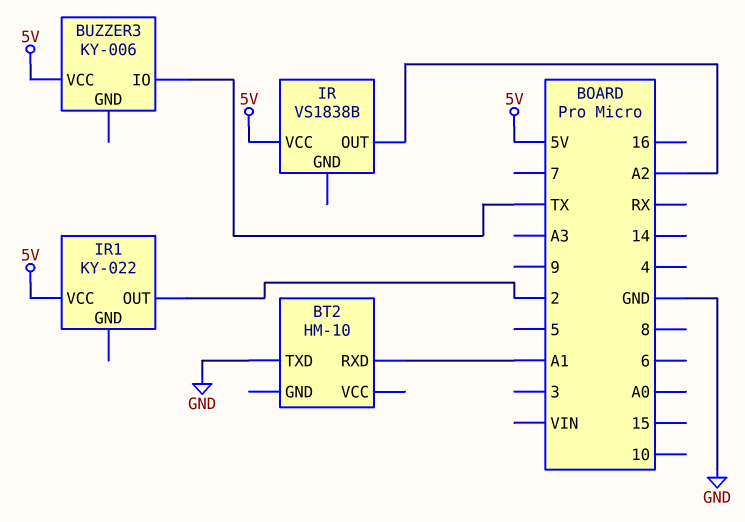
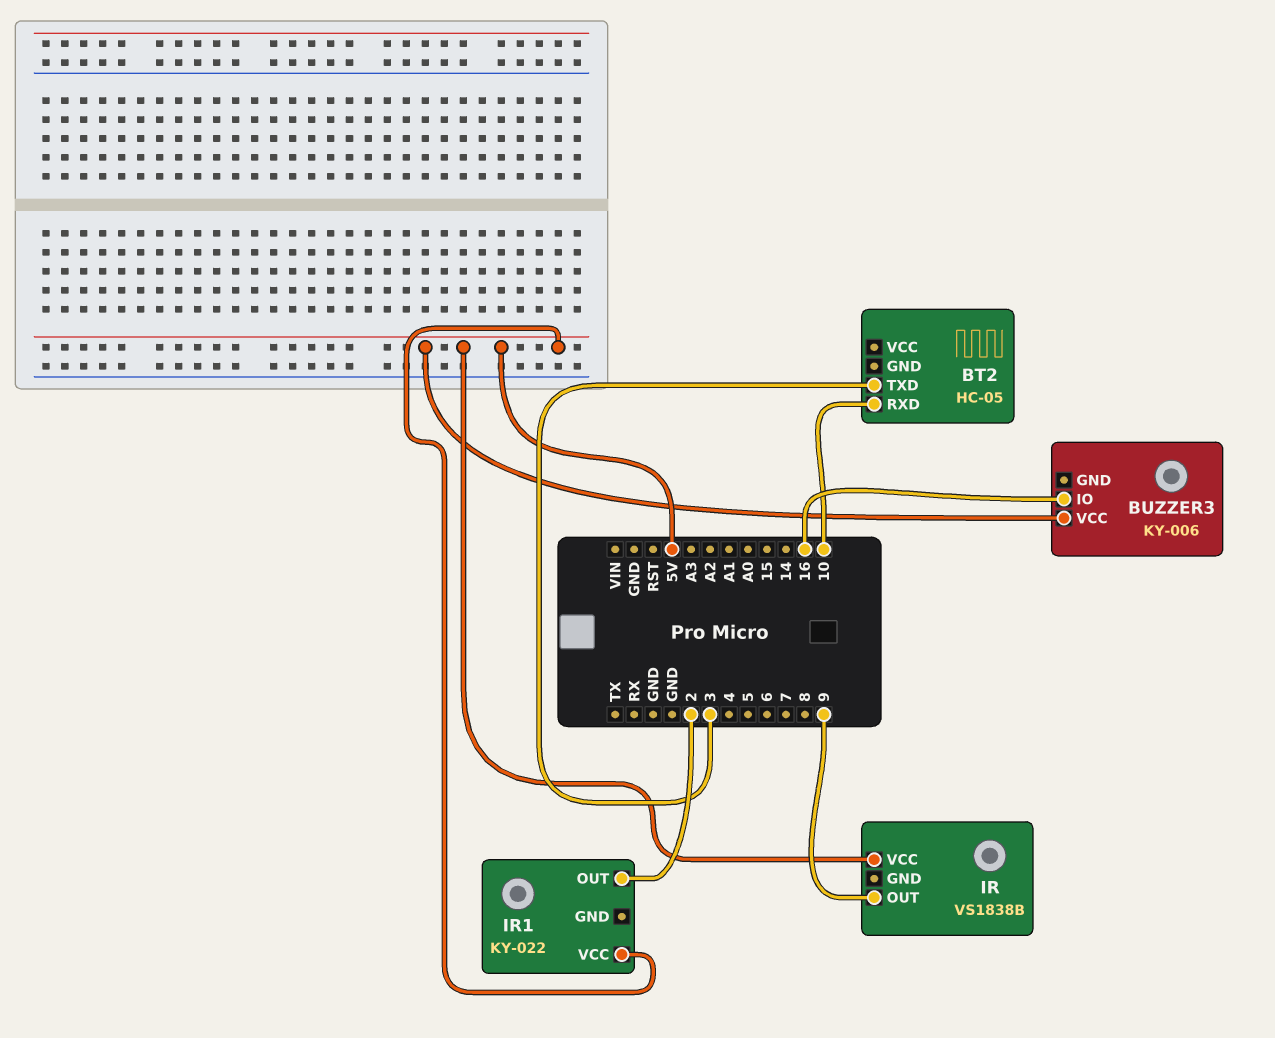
BT2: HM-10 -> HC-05
BT2 pin RXD: A1 -> 10
BT2 pin TXD: GND -> 3
BUZZER3 pin IO: TX -> 16
IR pin OUT: A2 -> 9

